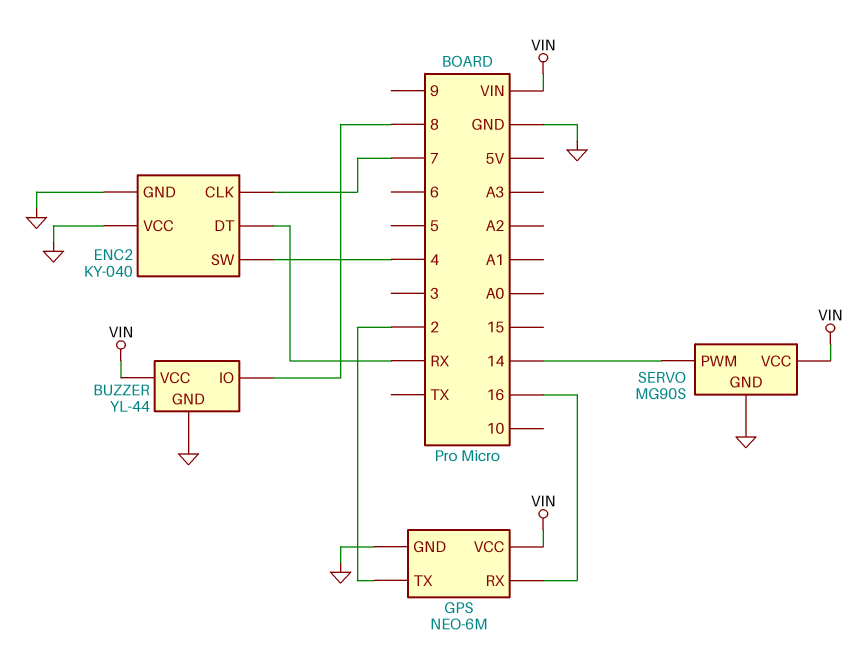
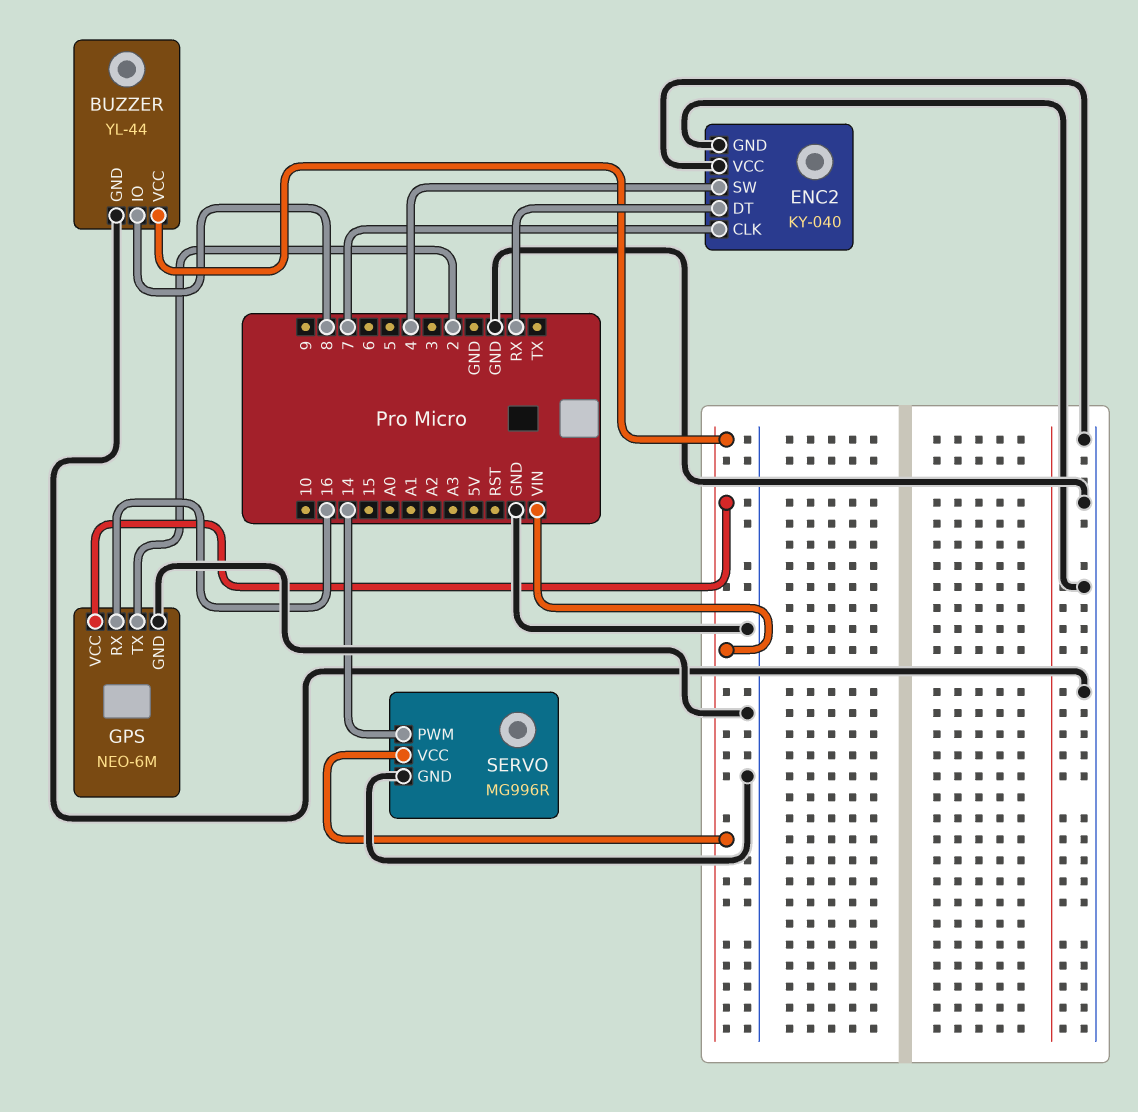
SERVO: MG90S -> MG996R

